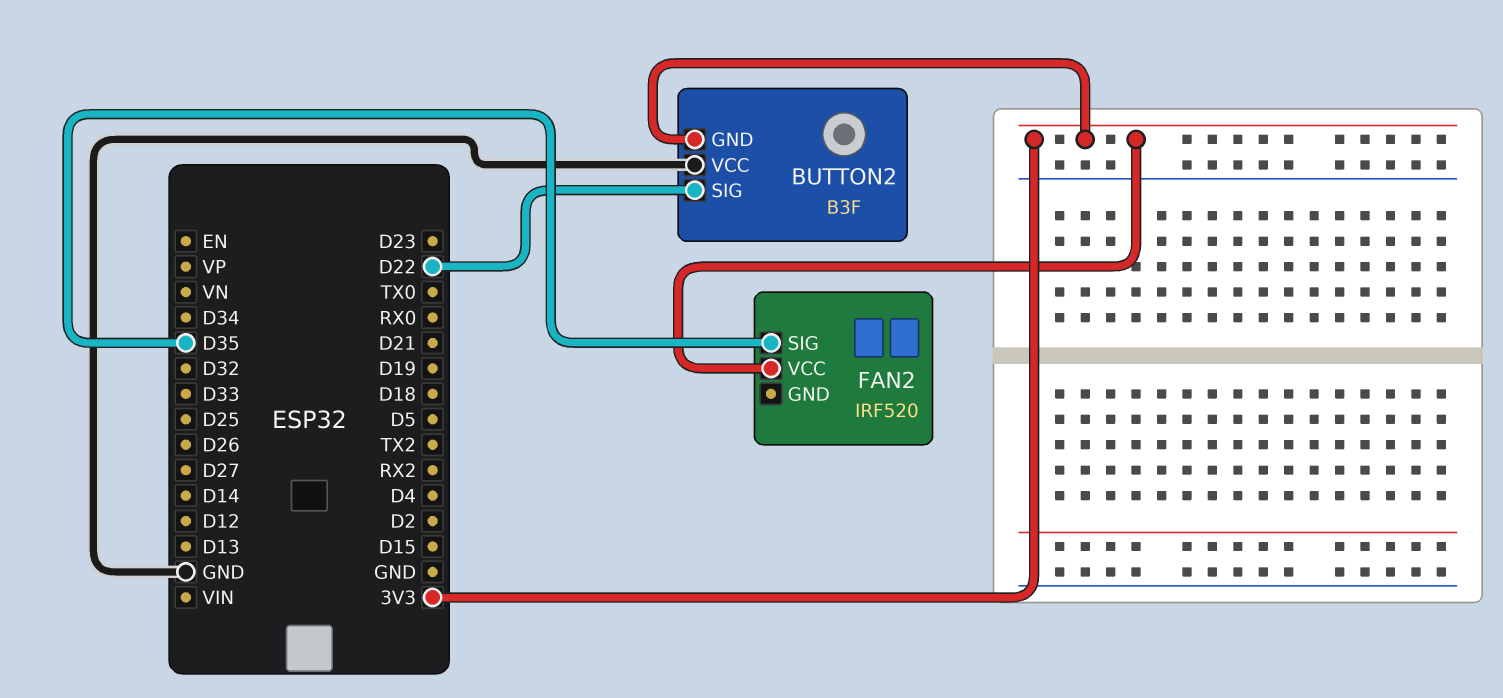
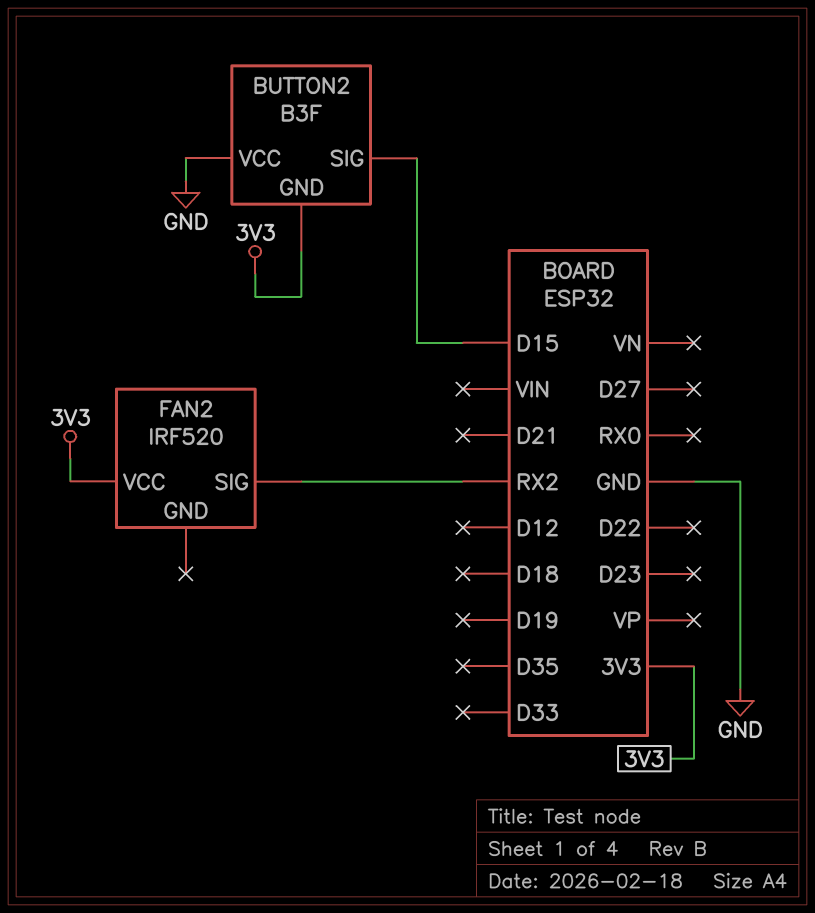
BUTTON2 pin SIG: D22 -> D15
FAN2 pin SIG: D35 -> RX2

